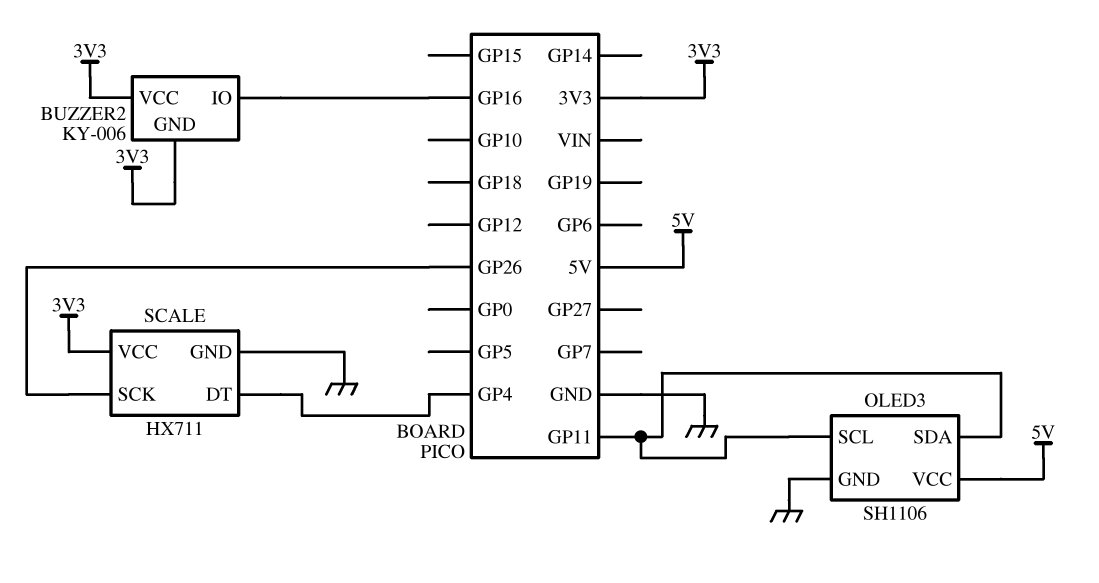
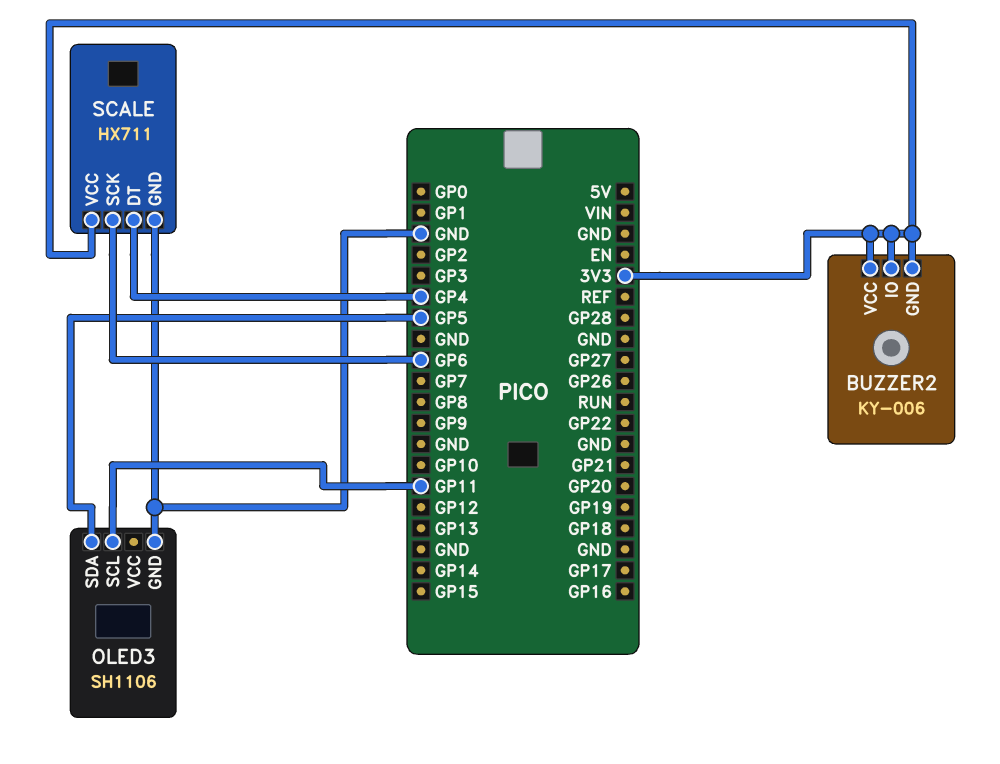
BUZZER2 pin IO: GP16 -> 3V3
OLED3 pin SDA: GP11 -> GP5
OLED3 pin VCC: 5V -> none
SCALE pin SCK: GP26 -> GP6

